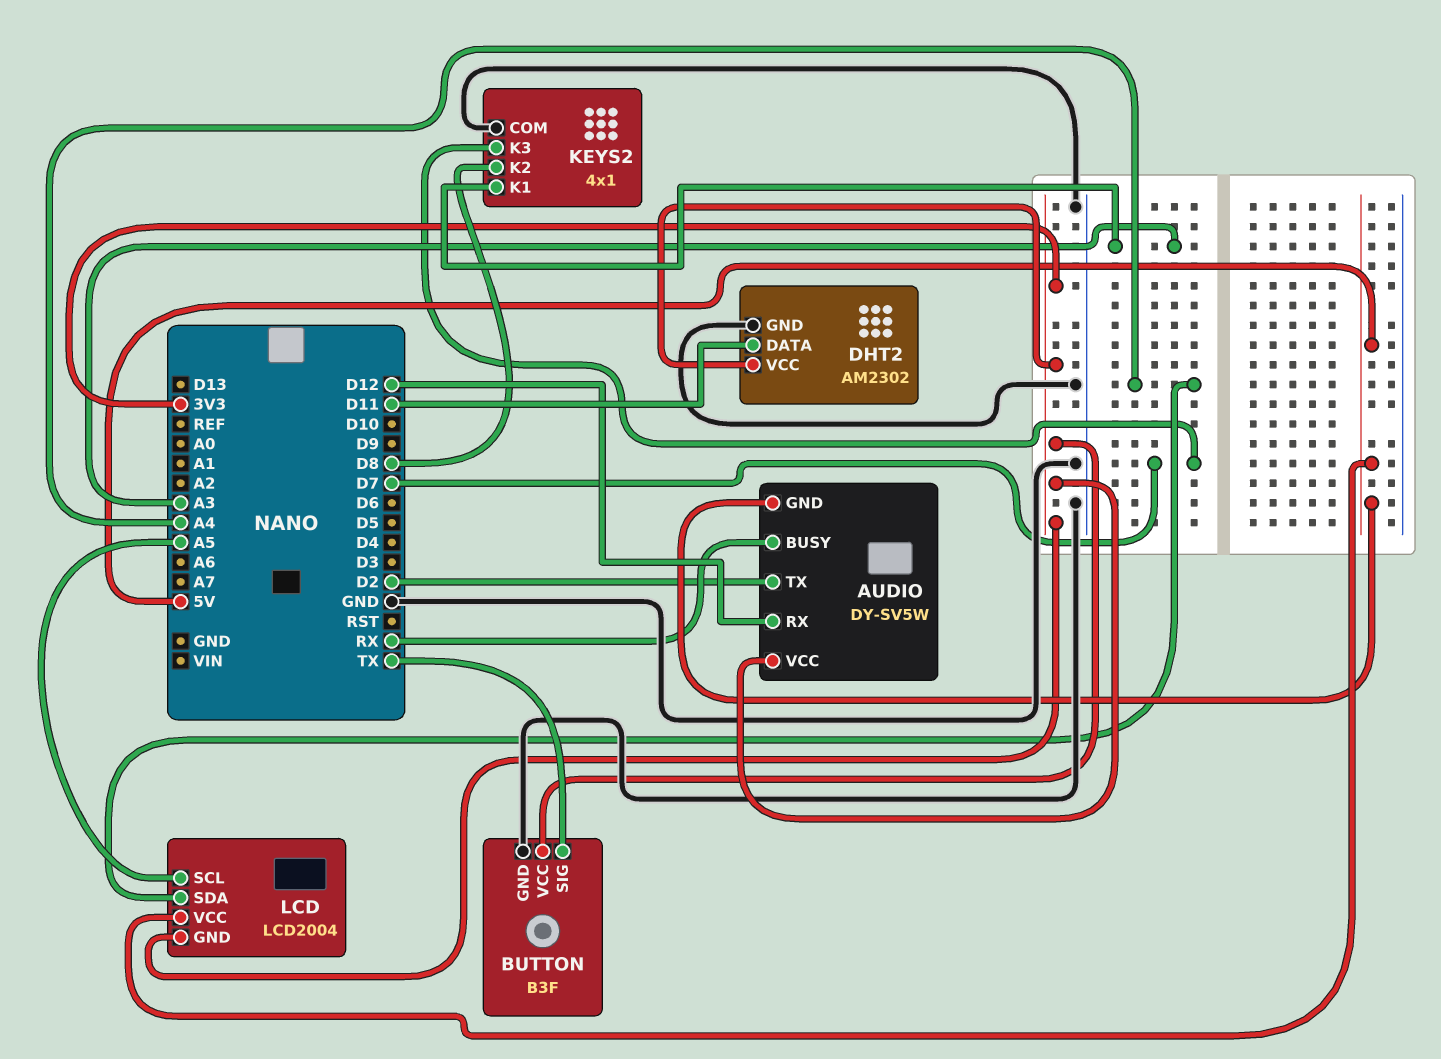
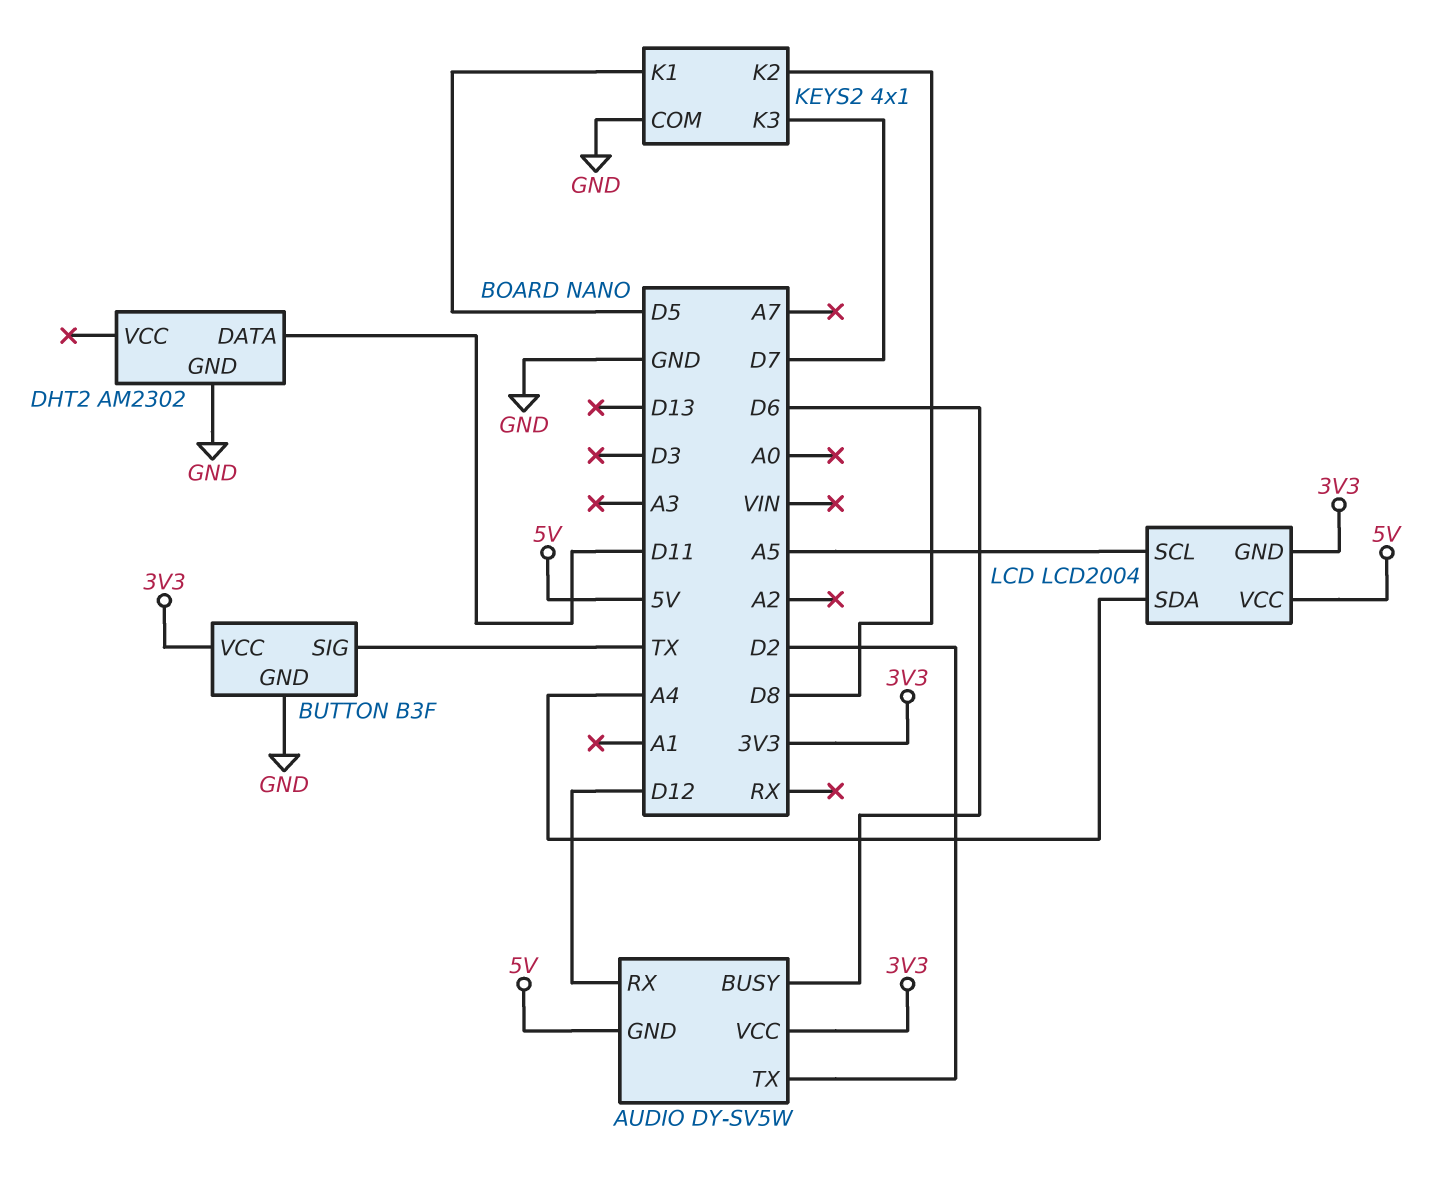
AUDIO pin BUSY: RX -> D6
DHT2 pin VCC: 3V3 -> none
KEYS2 pin K1: A3 -> D5

